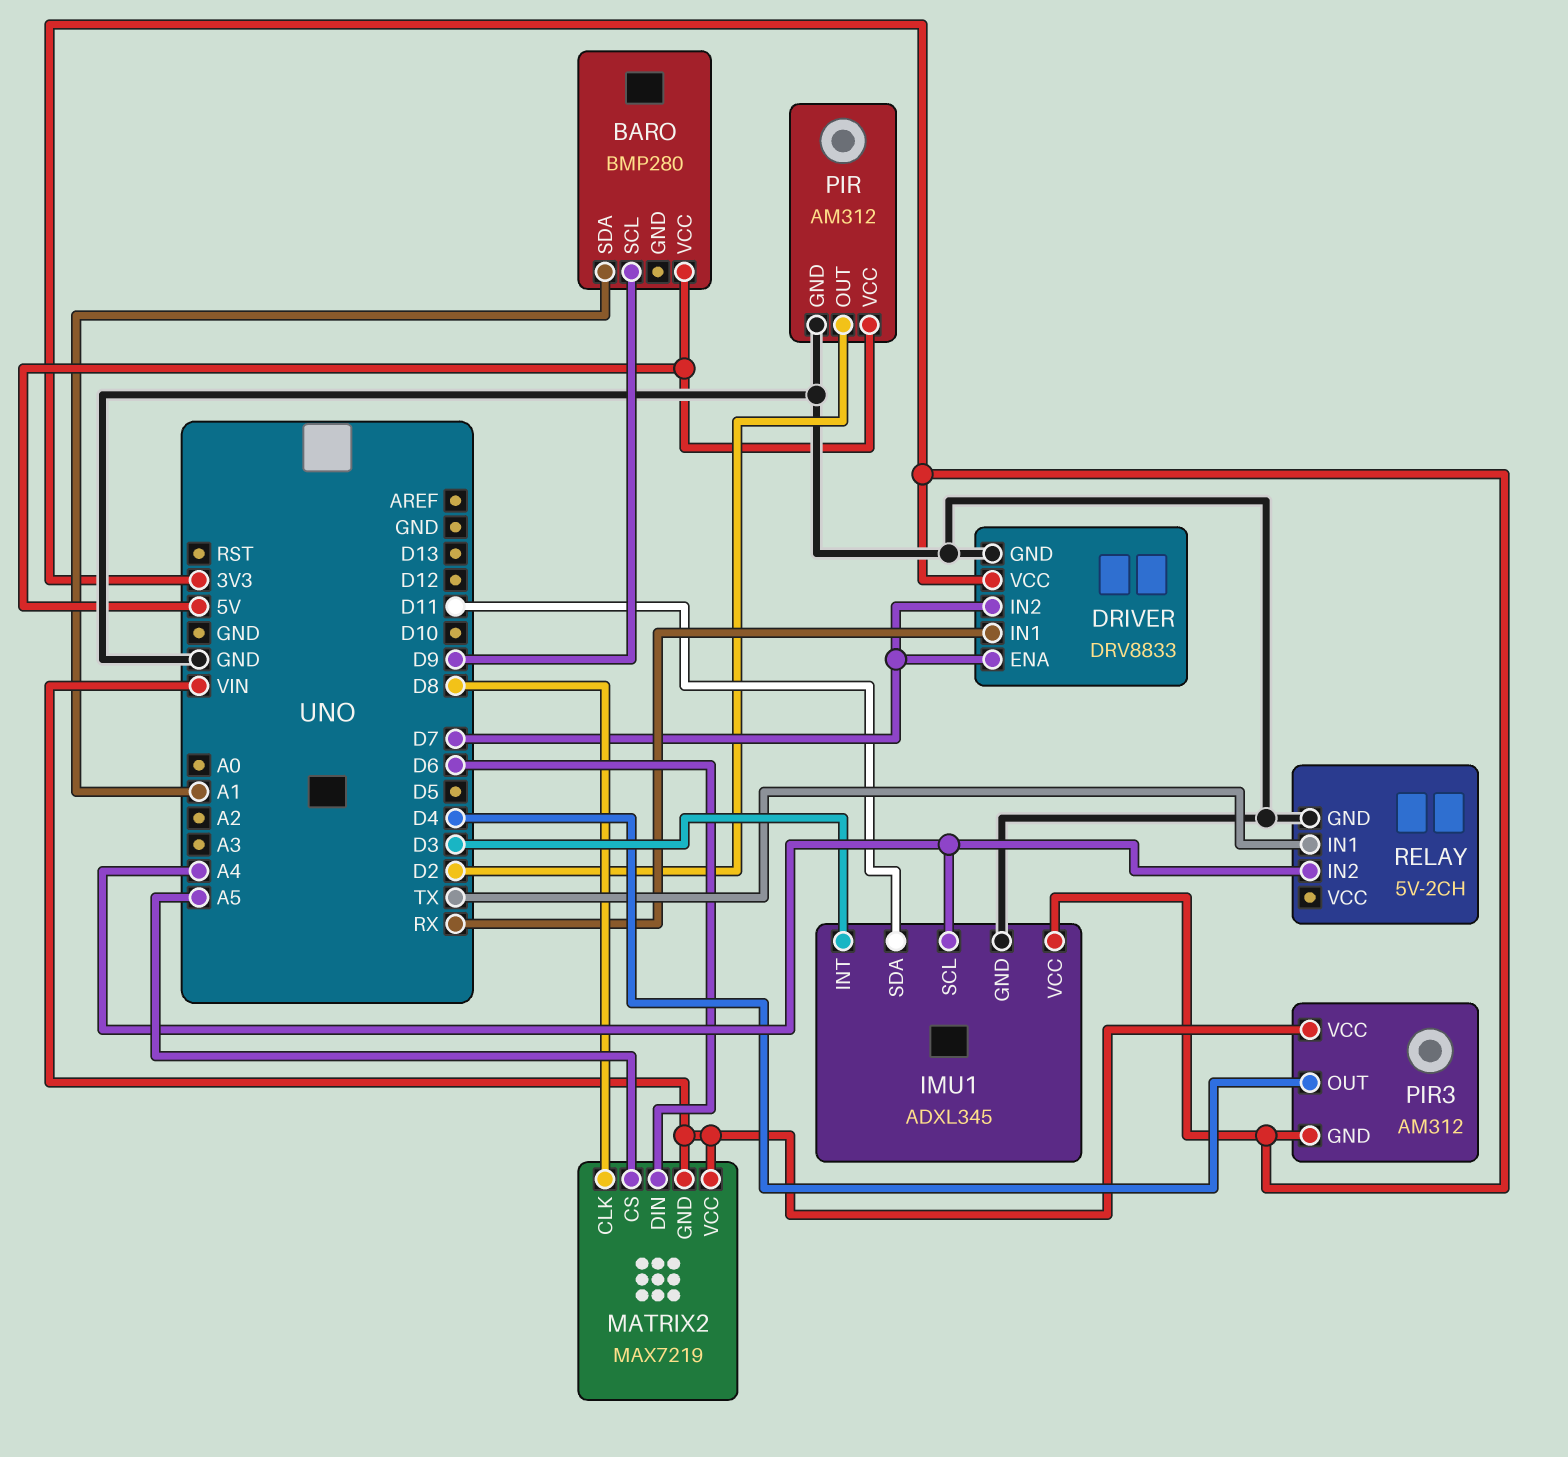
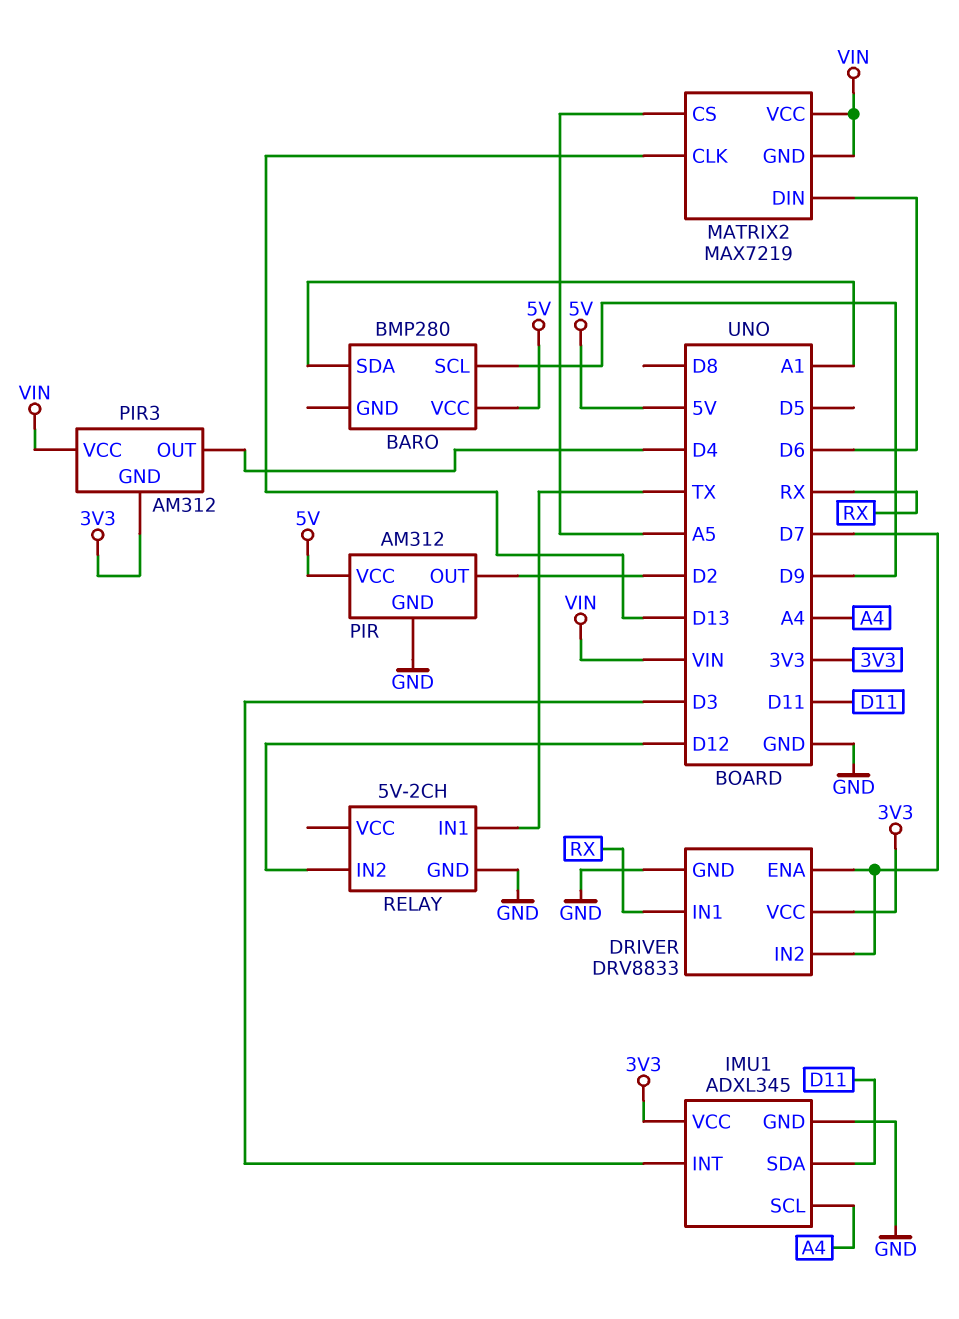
MATRIX2 pin CLK: D8 -> D13
RELAY pin IN2: A4 -> D12

